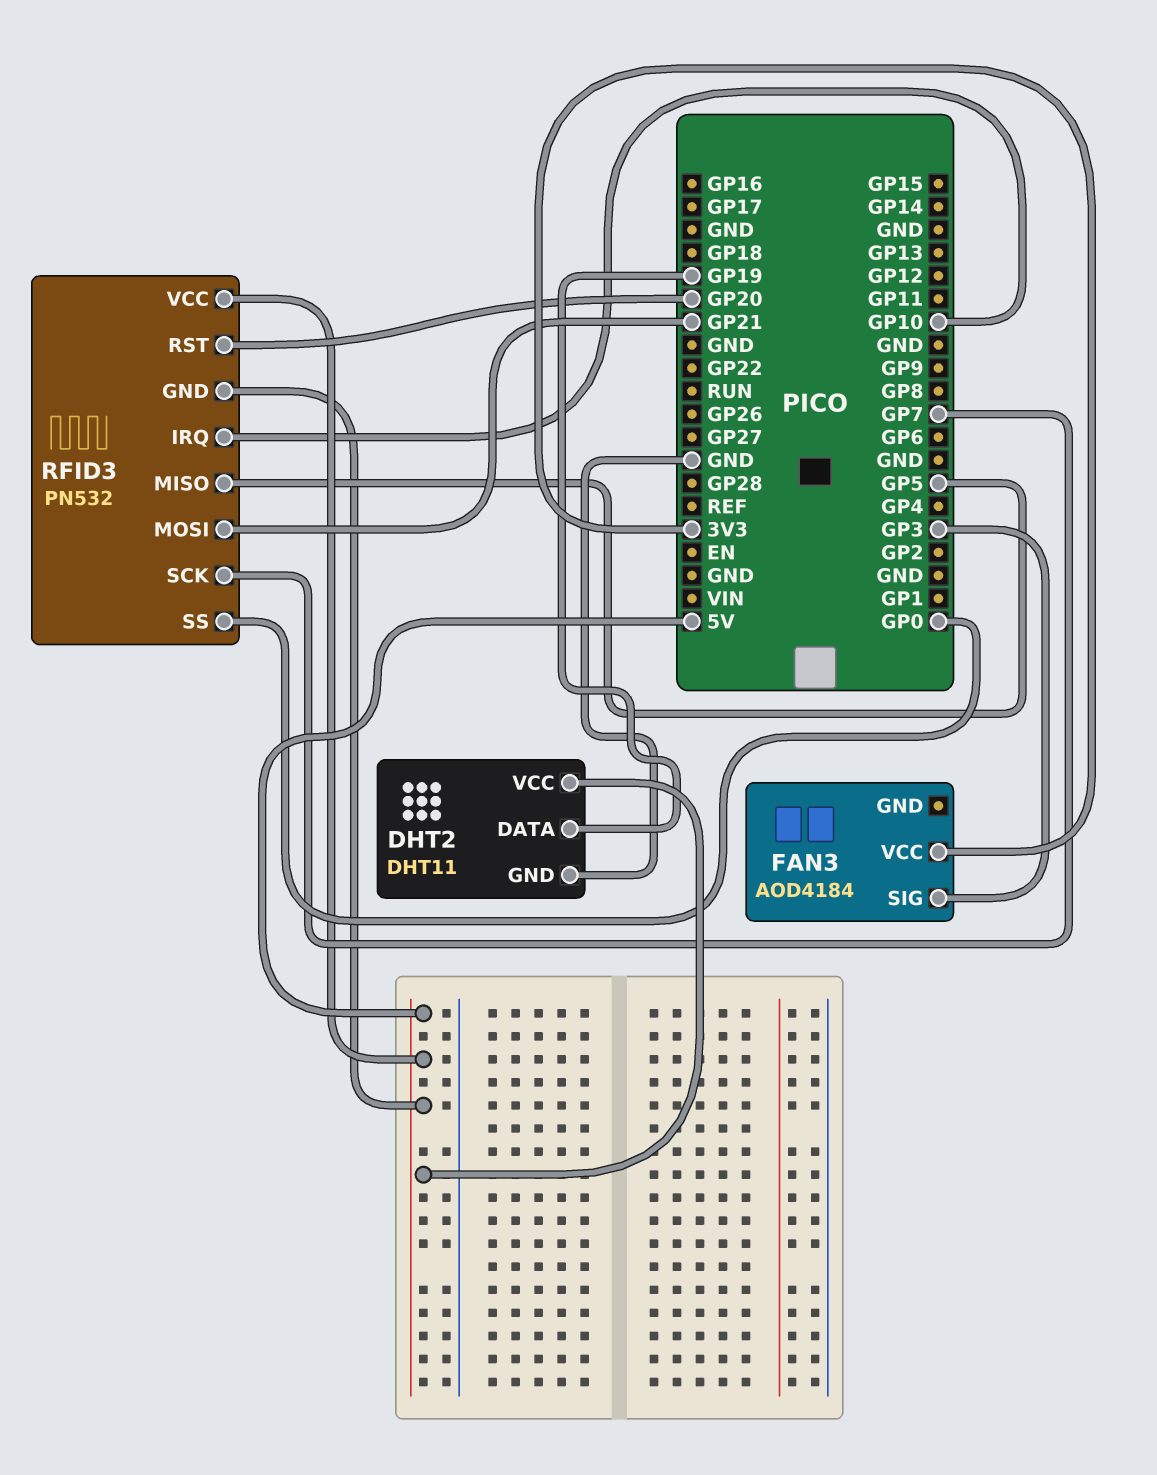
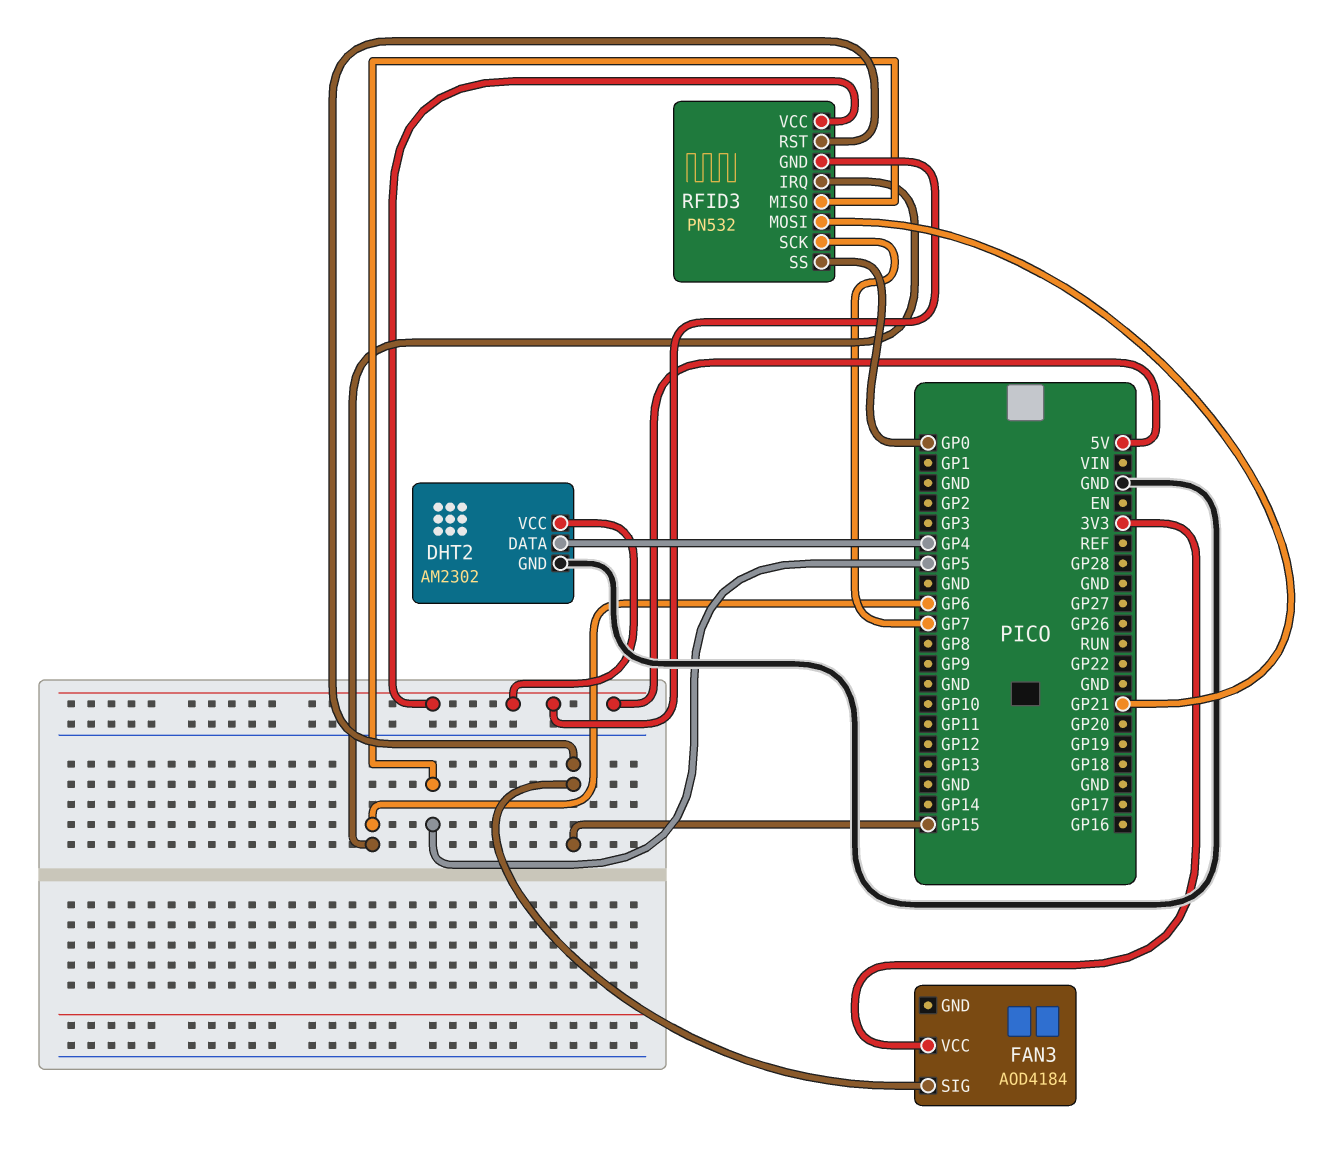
DHT2: DHT11 -> AM2302
DHT2 pin DATA: GP19 -> GP4
FAN3 pin SIG: GP3 -> GP15
RFID3 pin IRQ: GP10 -> GP6
RFID3 pin RST: GP20 -> GP15

